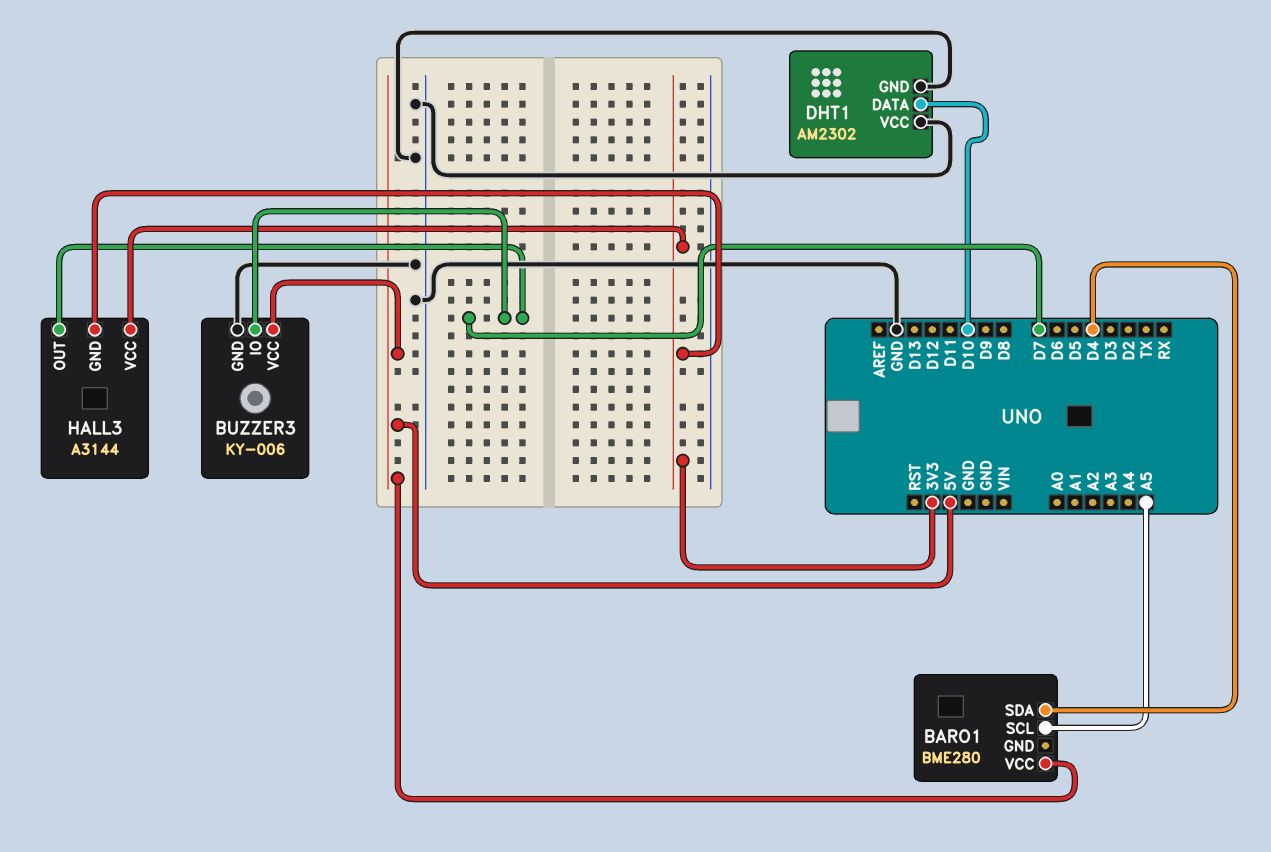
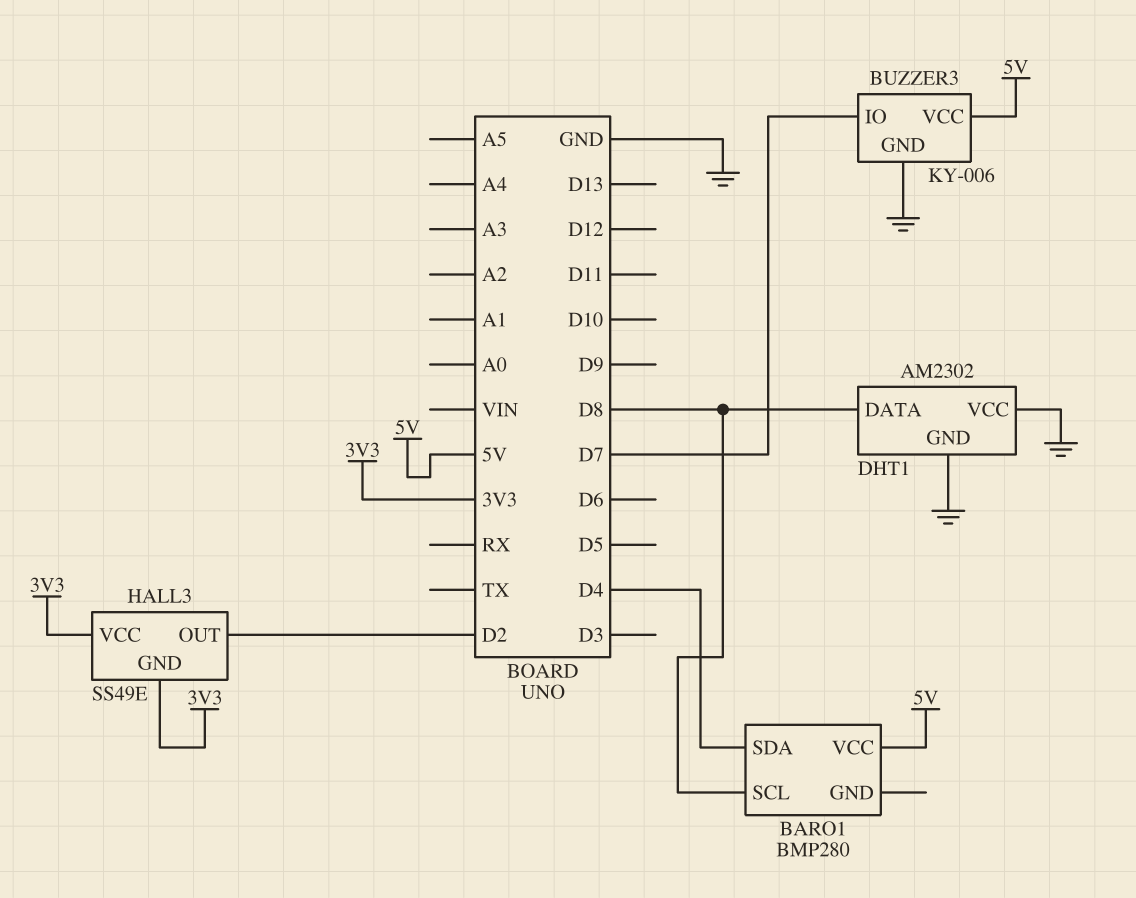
BARO1: BME280 -> BMP280
BARO1 pin SCL: A5 -> D8
DHT1 pin DATA: D10 -> D8
HALL3: A3144 -> SS49E
HALL3 pin OUT: D7 -> D2

